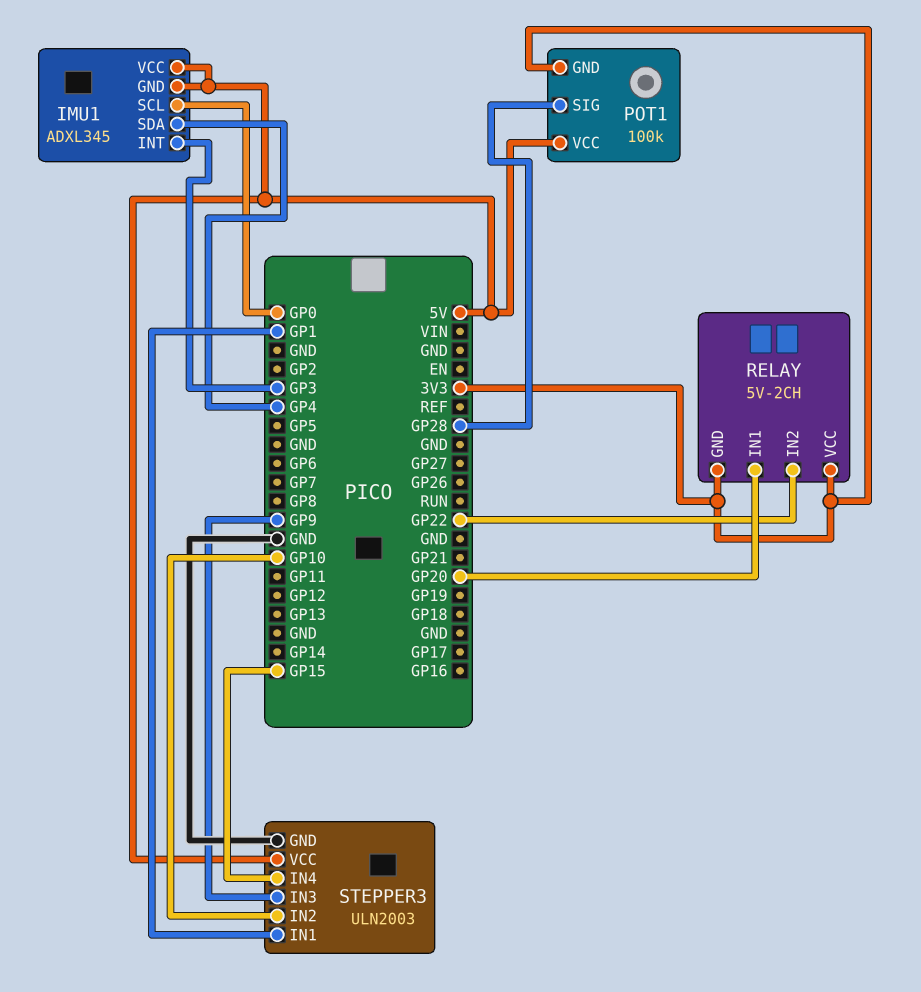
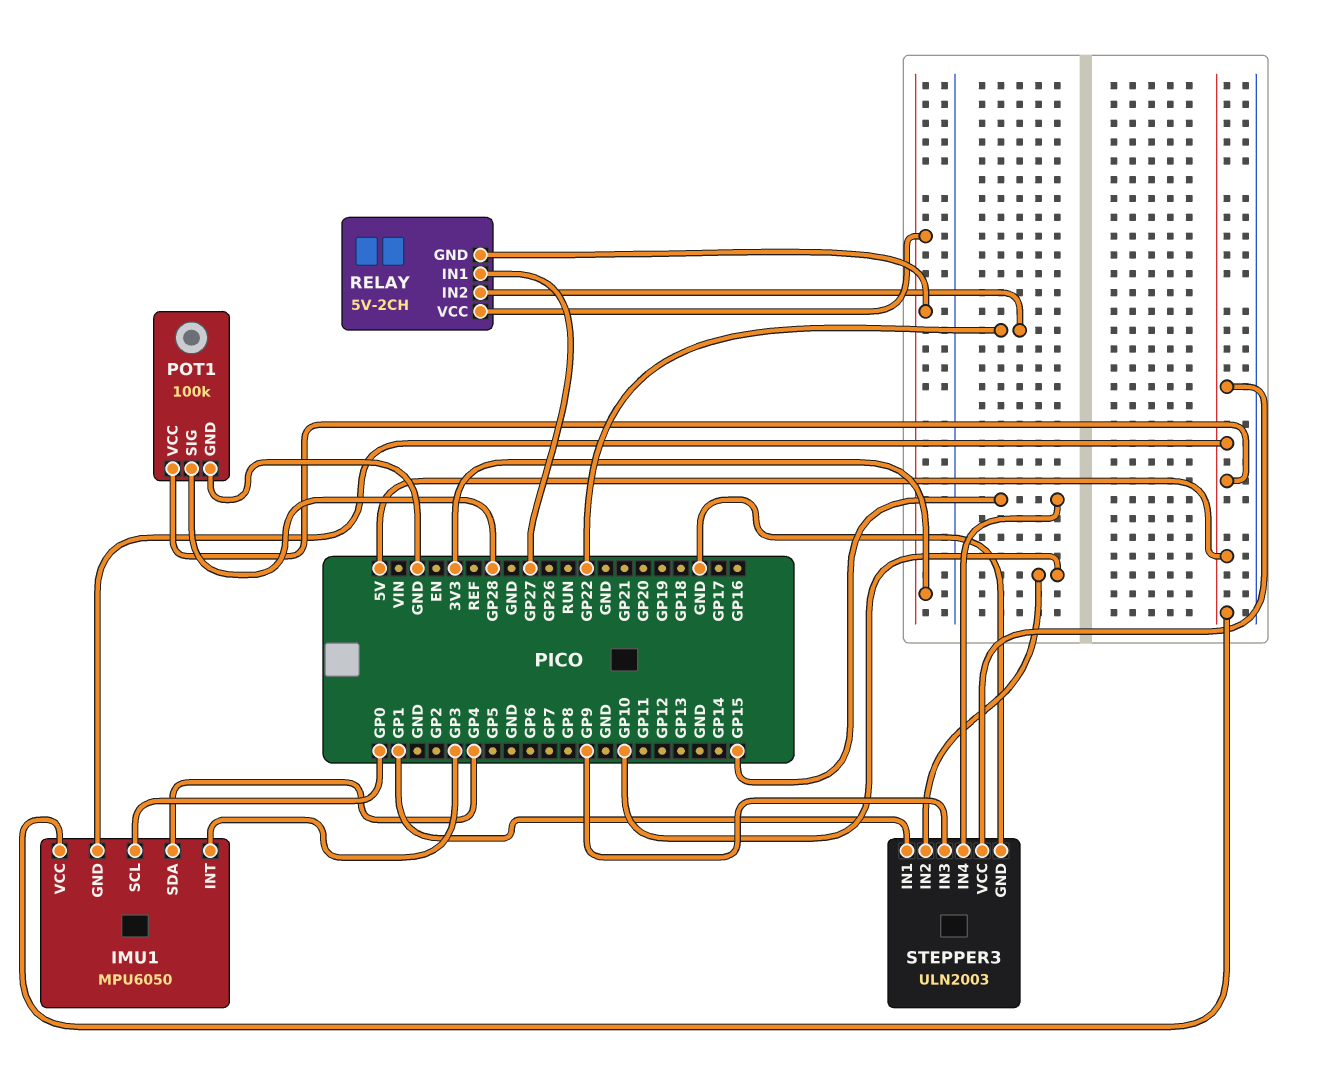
IMU1: ADXL345 -> MPU6050
POT1 pin GND: 3V3 -> GND
RELAY pin IN1: GP20 -> GP27

